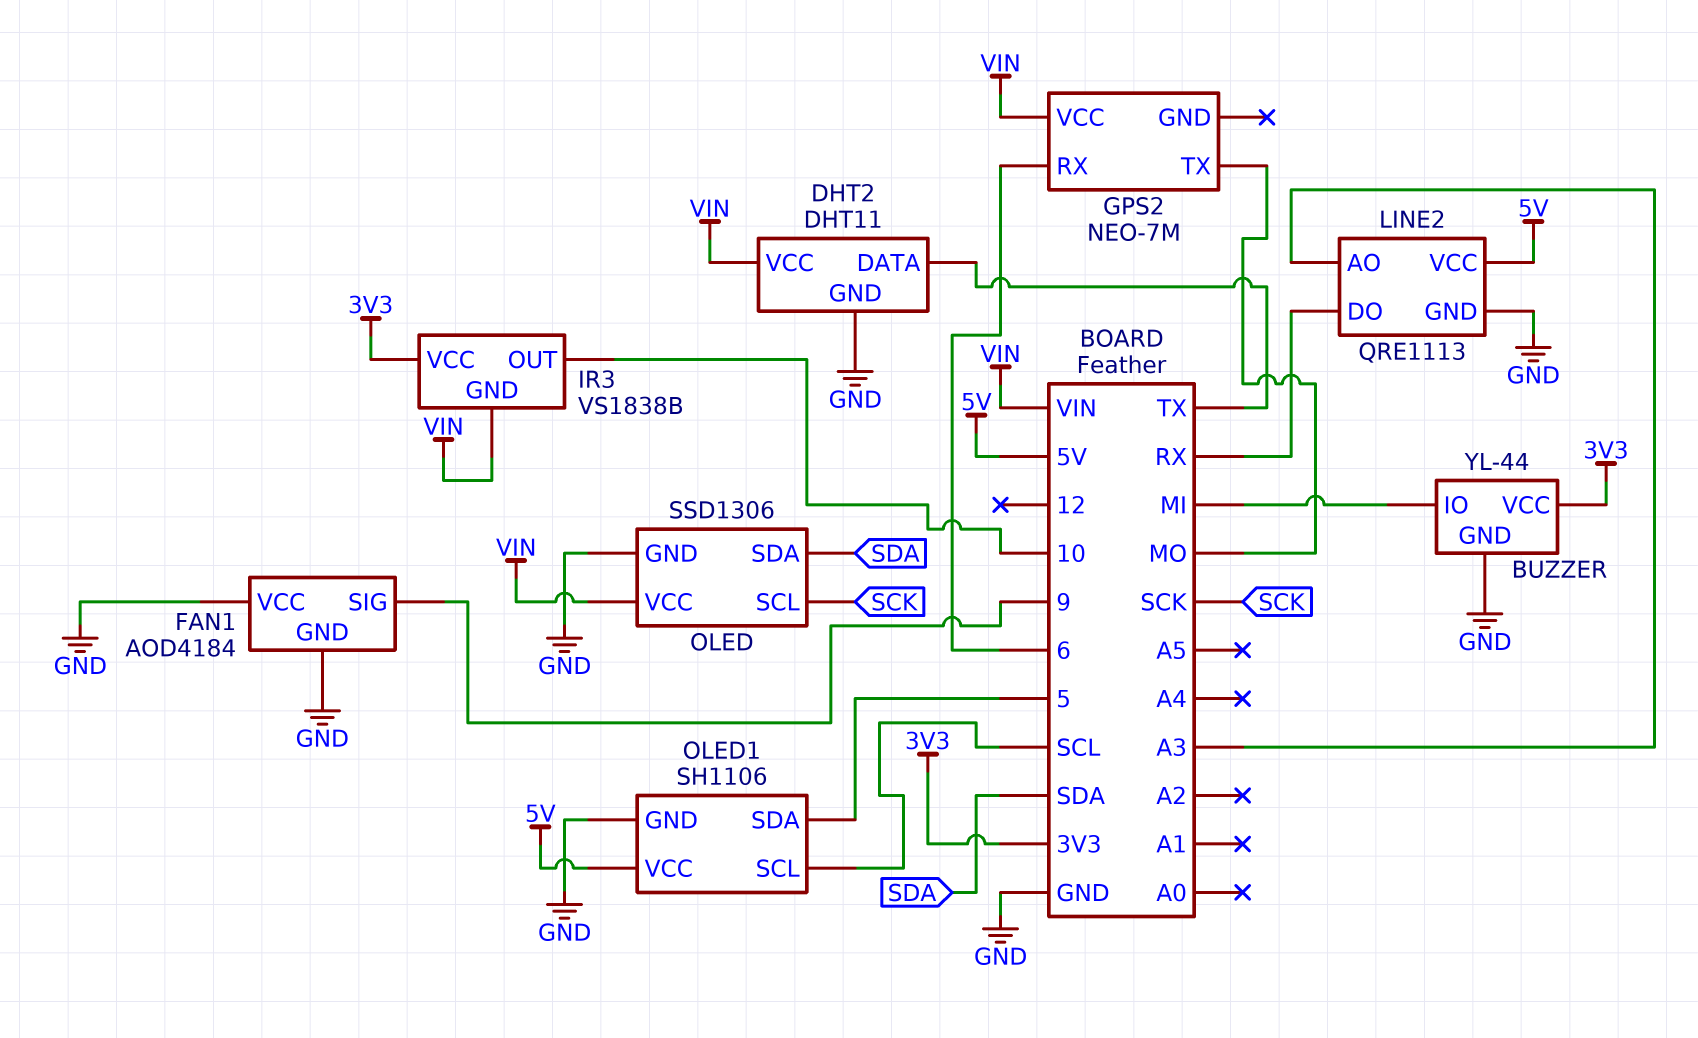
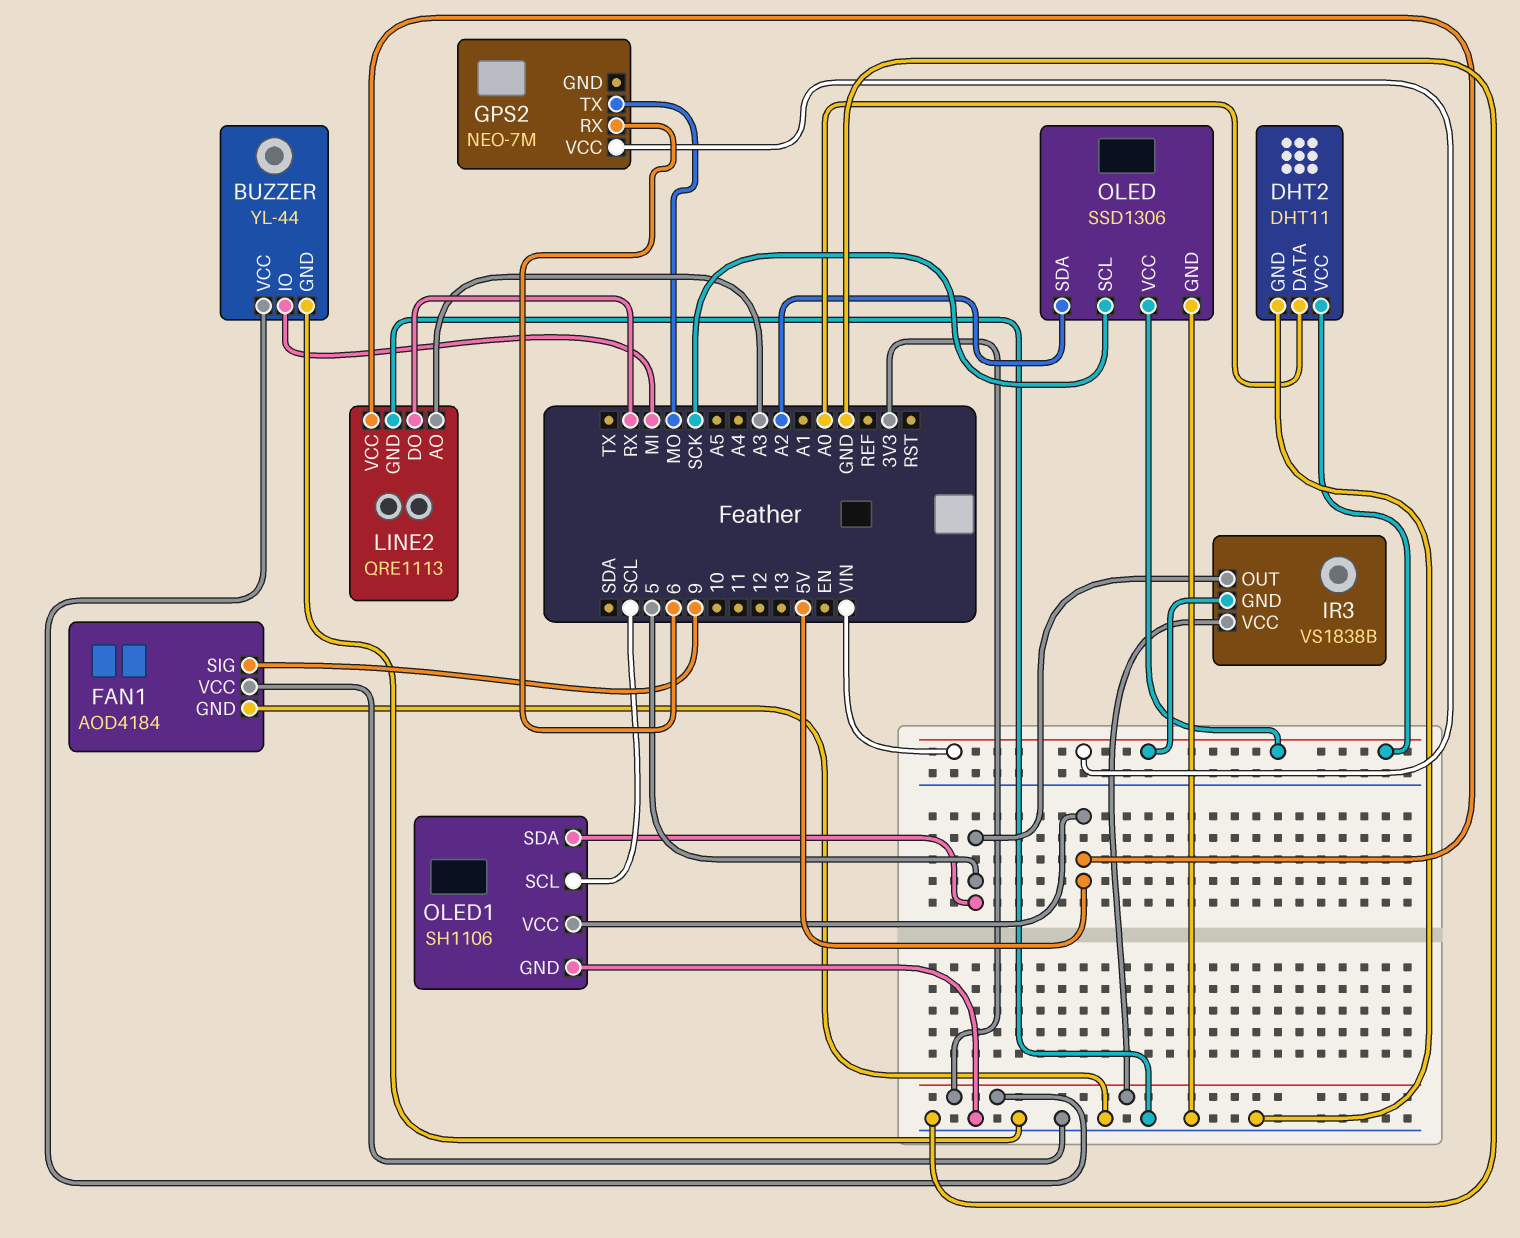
DHT2 pin DATA: TX -> A0
IR3 pin OUT: 10 -> 5
OLED pin SDA: SDA -> A2

